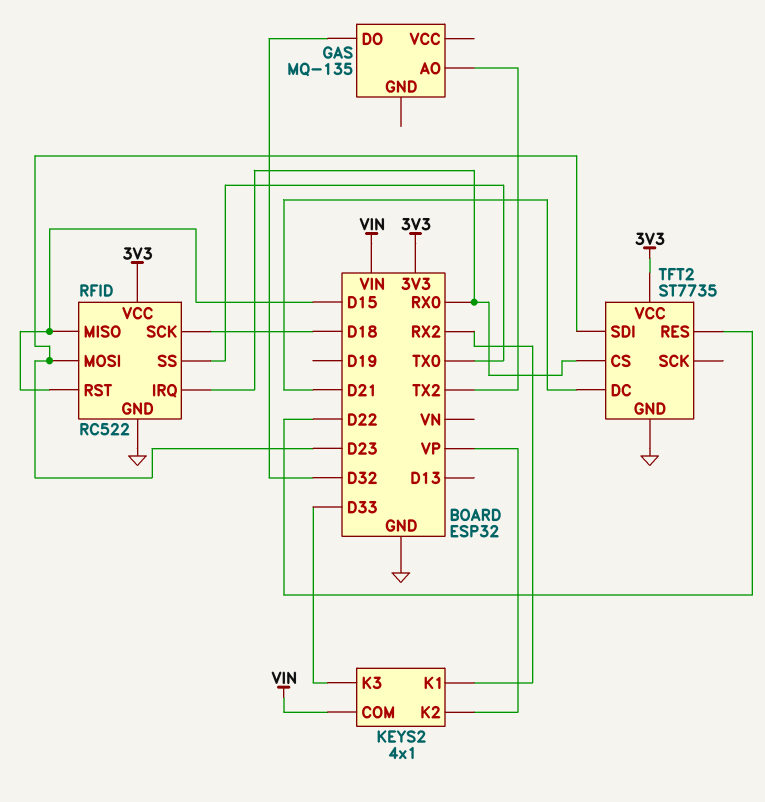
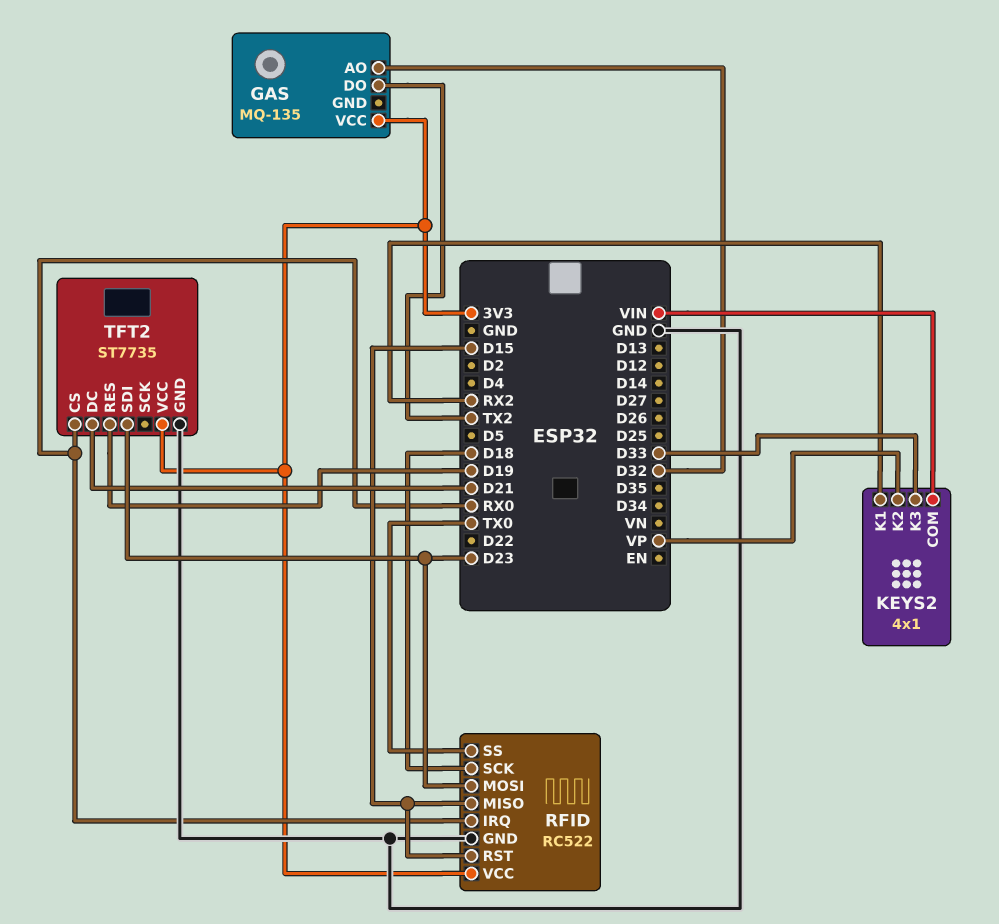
GAS pin AO: TX2 -> D32
GAS pin DO: D32 -> TX2
GAS pin VCC: none -> 3V3
TFT2 pin RES: D22 -> D19

